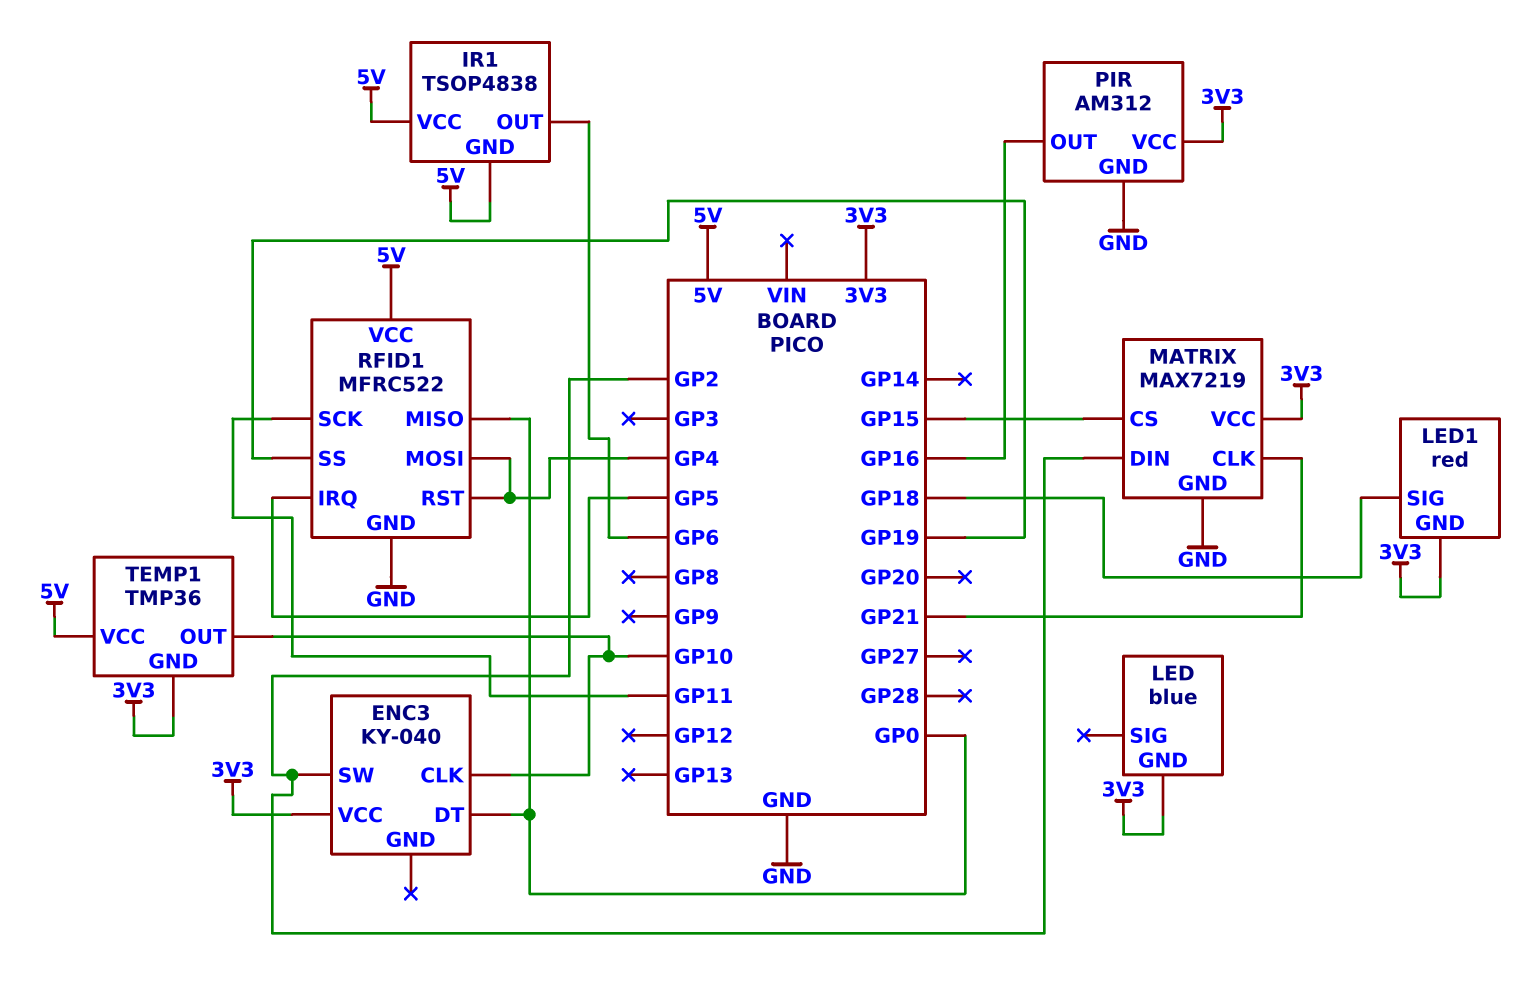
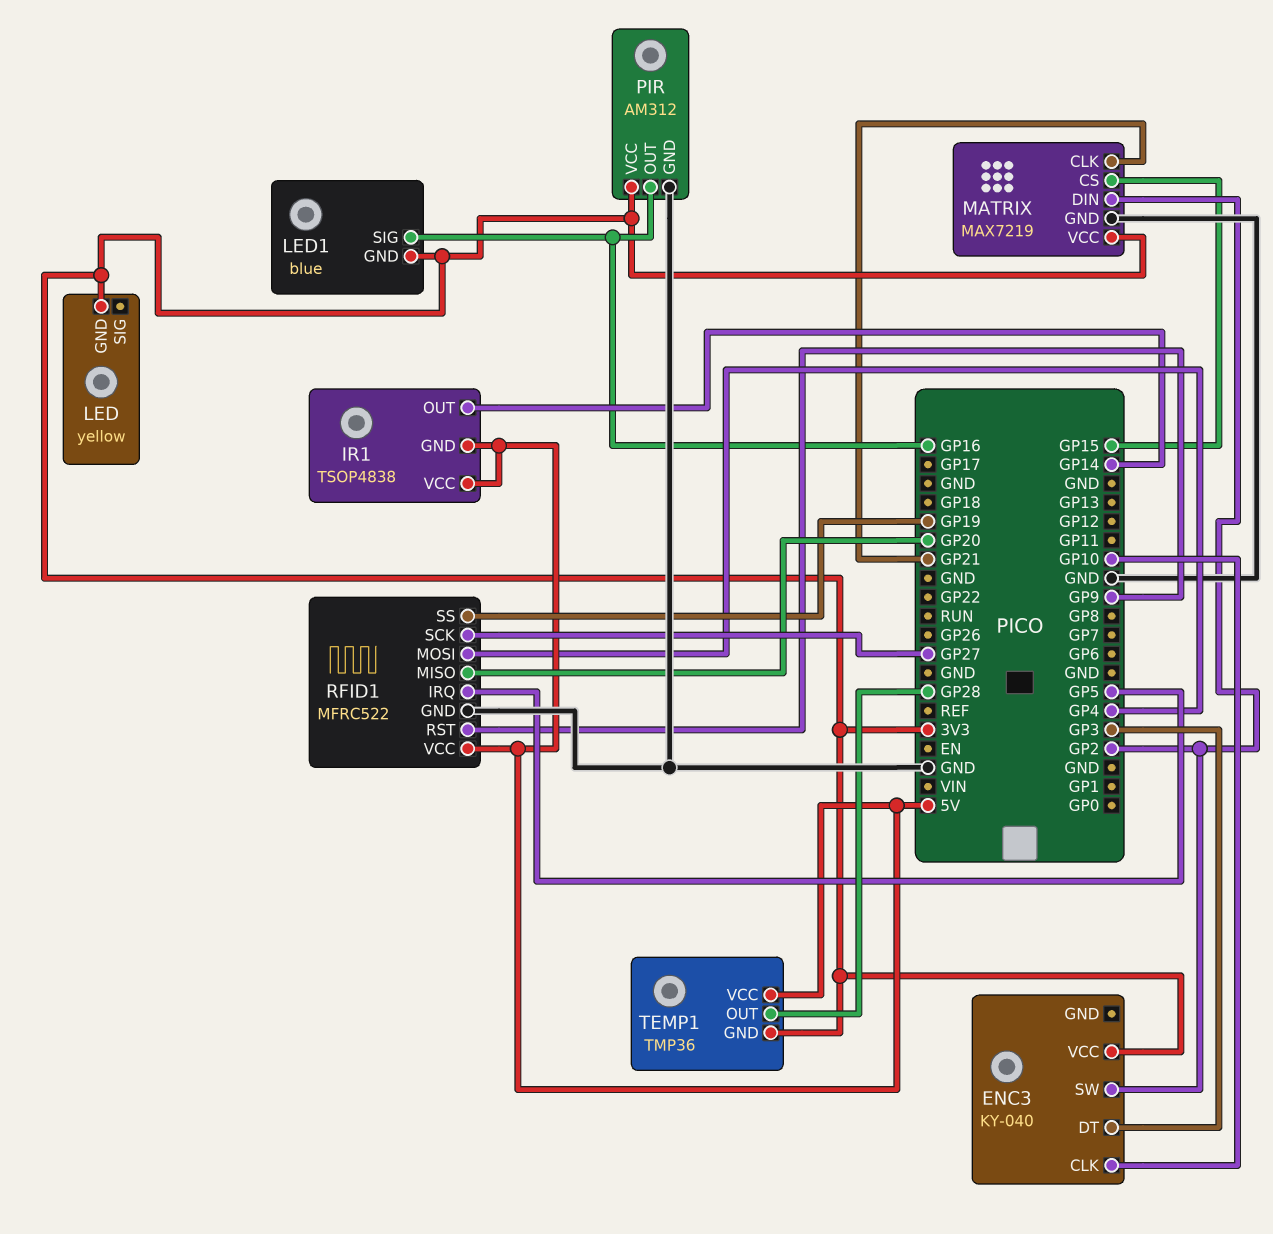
ENC3 pin DT: GP0 -> GP3
IR1 pin OUT: GP6 -> GP14
LED: blue -> yellow
LED1: red -> blue
LED1 pin SIG: GP18 -> GP16
RFID1 pin MISO: GP0 -> GP20
RFID1 pin RST: GP4 -> GP9
RFID1 pin SCK: GP11 -> GP27
TEMP1 pin OUT: GP10 -> GP28

